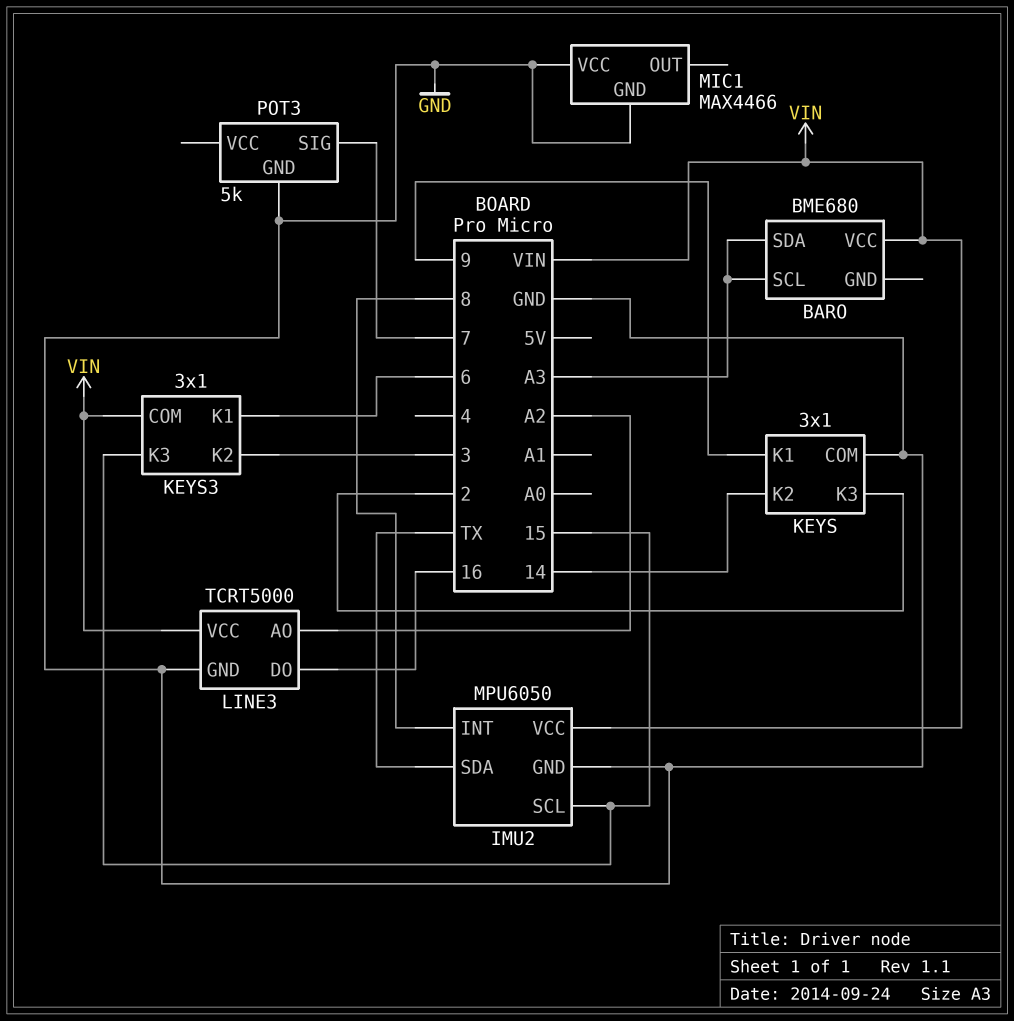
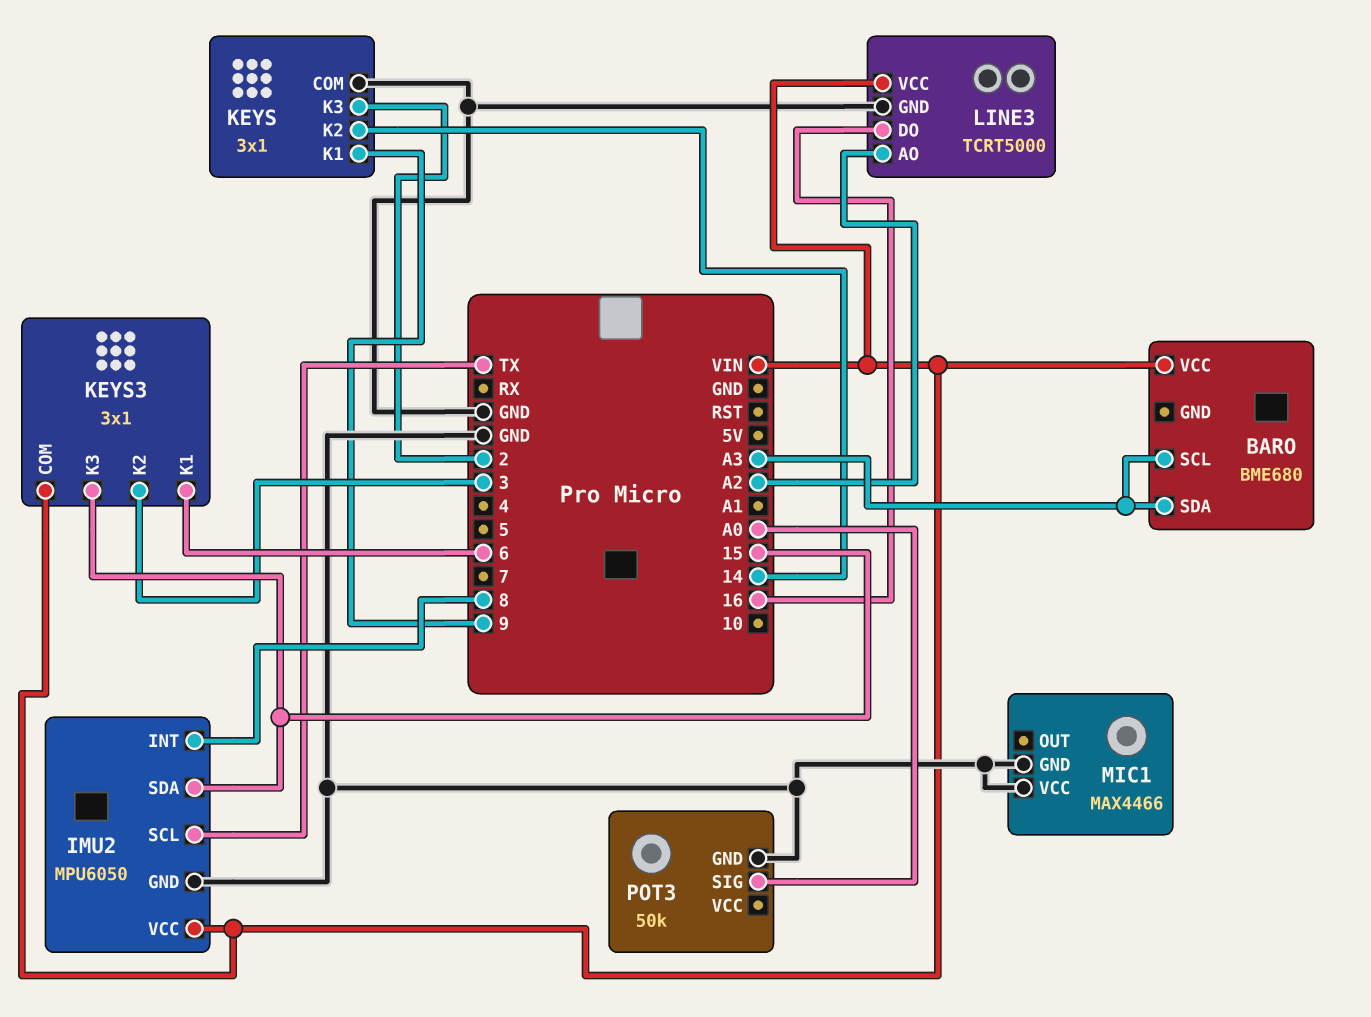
IMU2 pin SCL: 15 -> TX
IMU2 pin SDA: TX -> 15
POT3: 5k -> 50k
POT3 pin SIG: 7 -> A0

